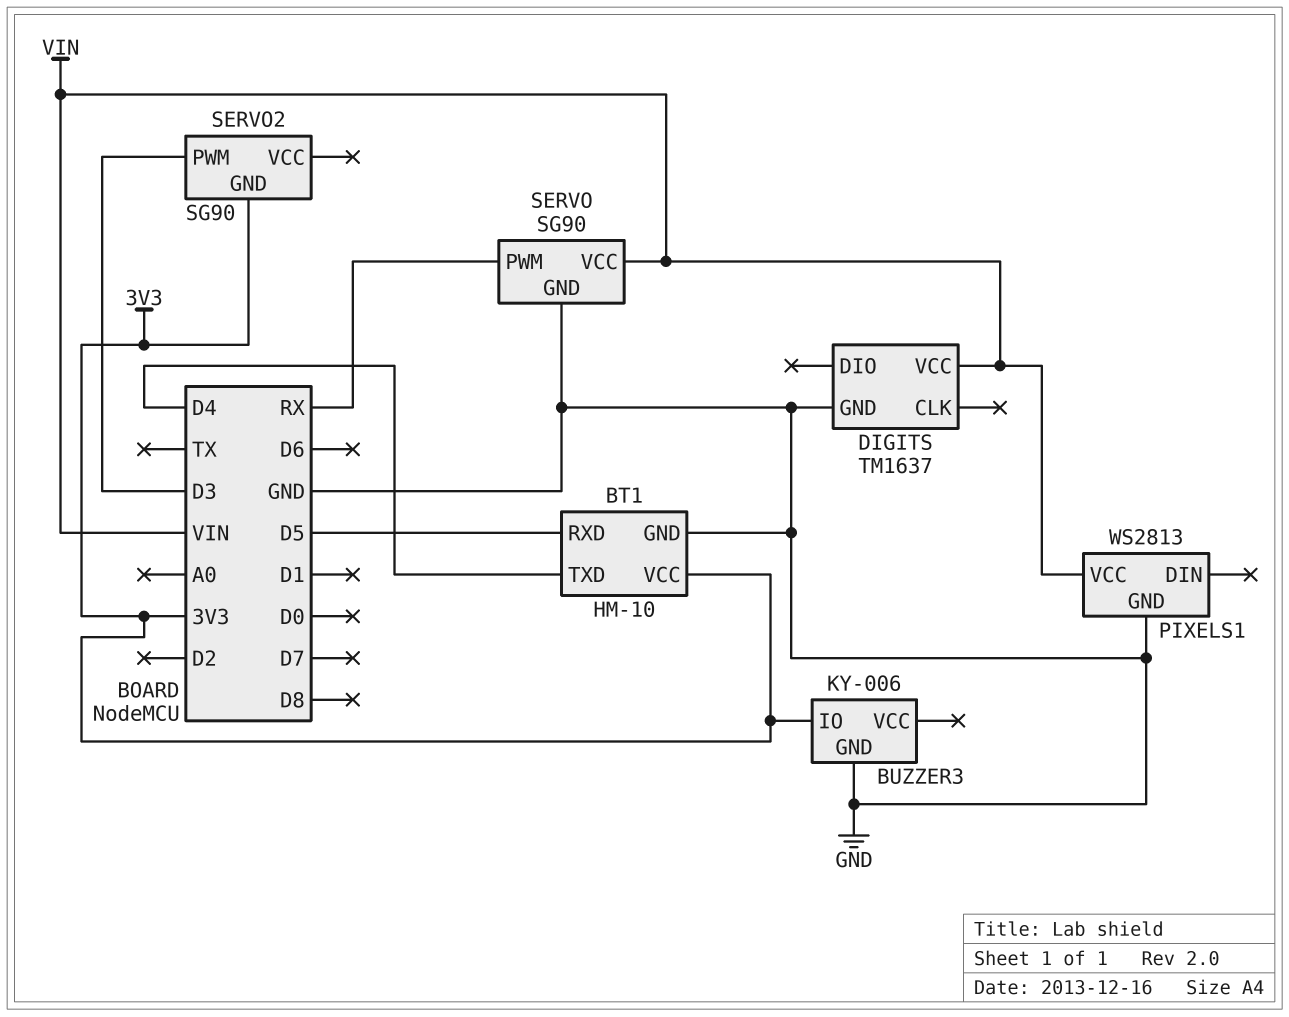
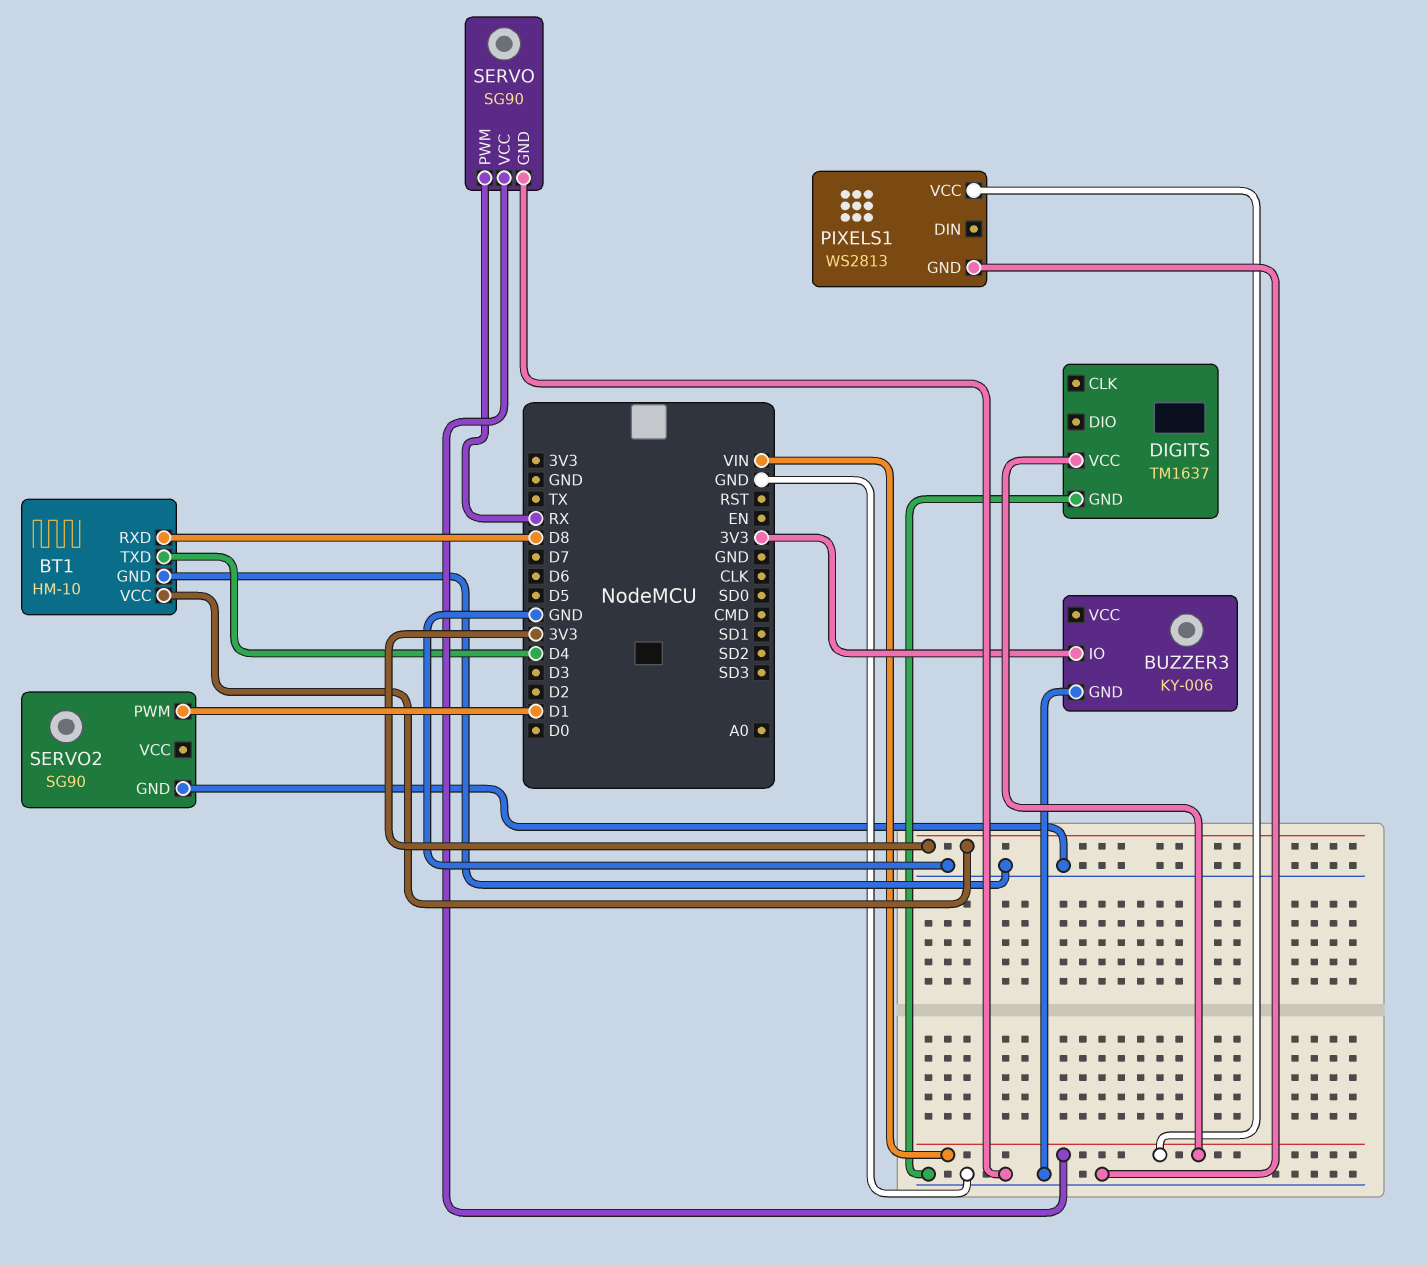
BT1 pin RXD: D5 -> D8
SERVO2 pin GND: 3V3 -> GND
SERVO2 pin PWM: D3 -> D1

